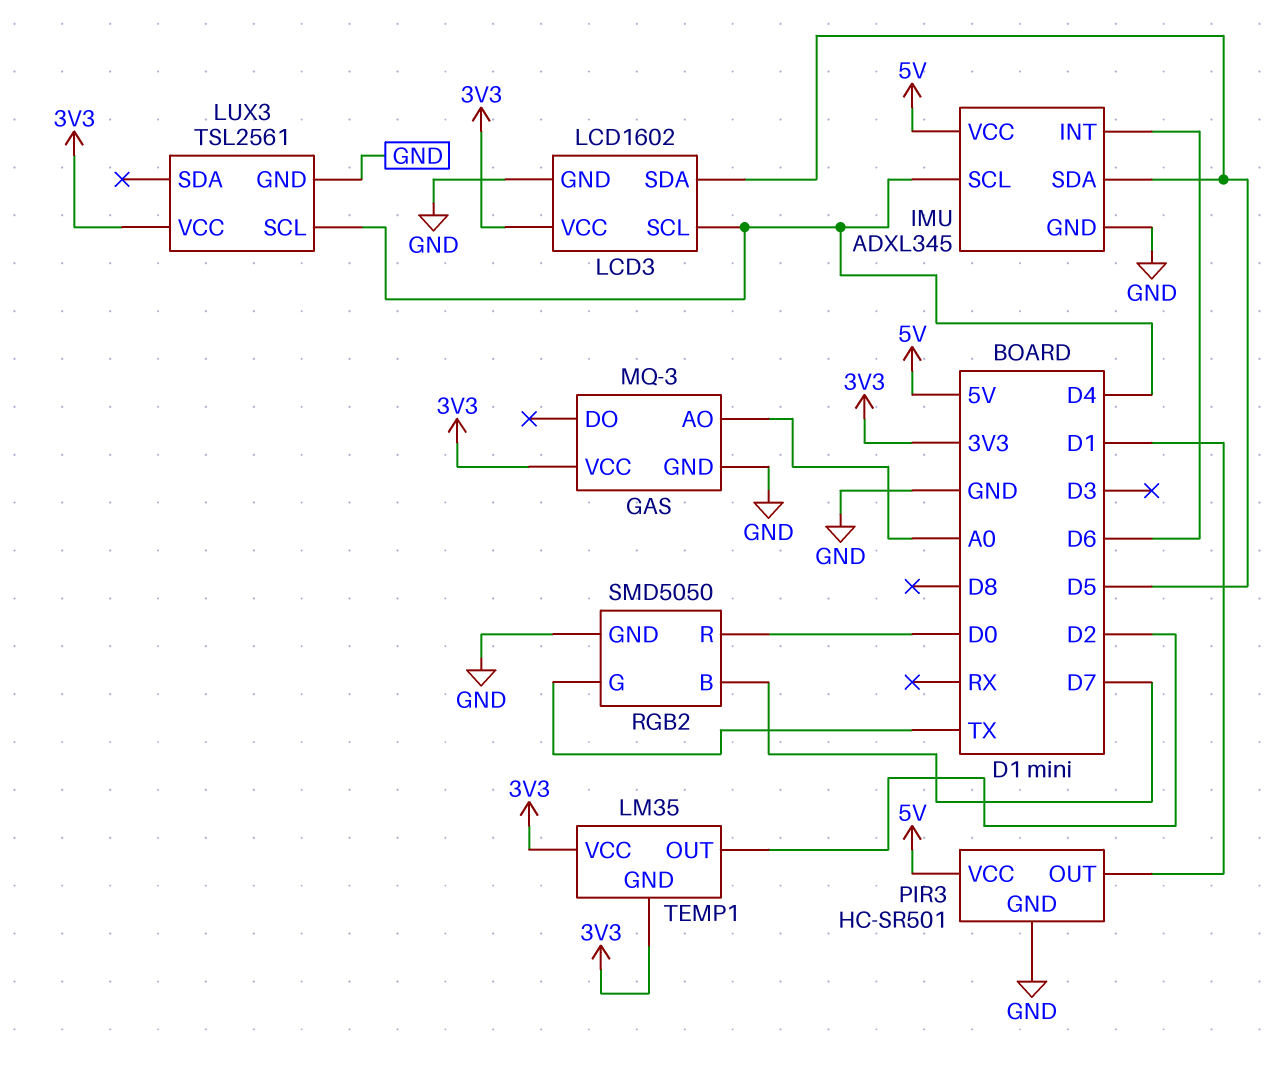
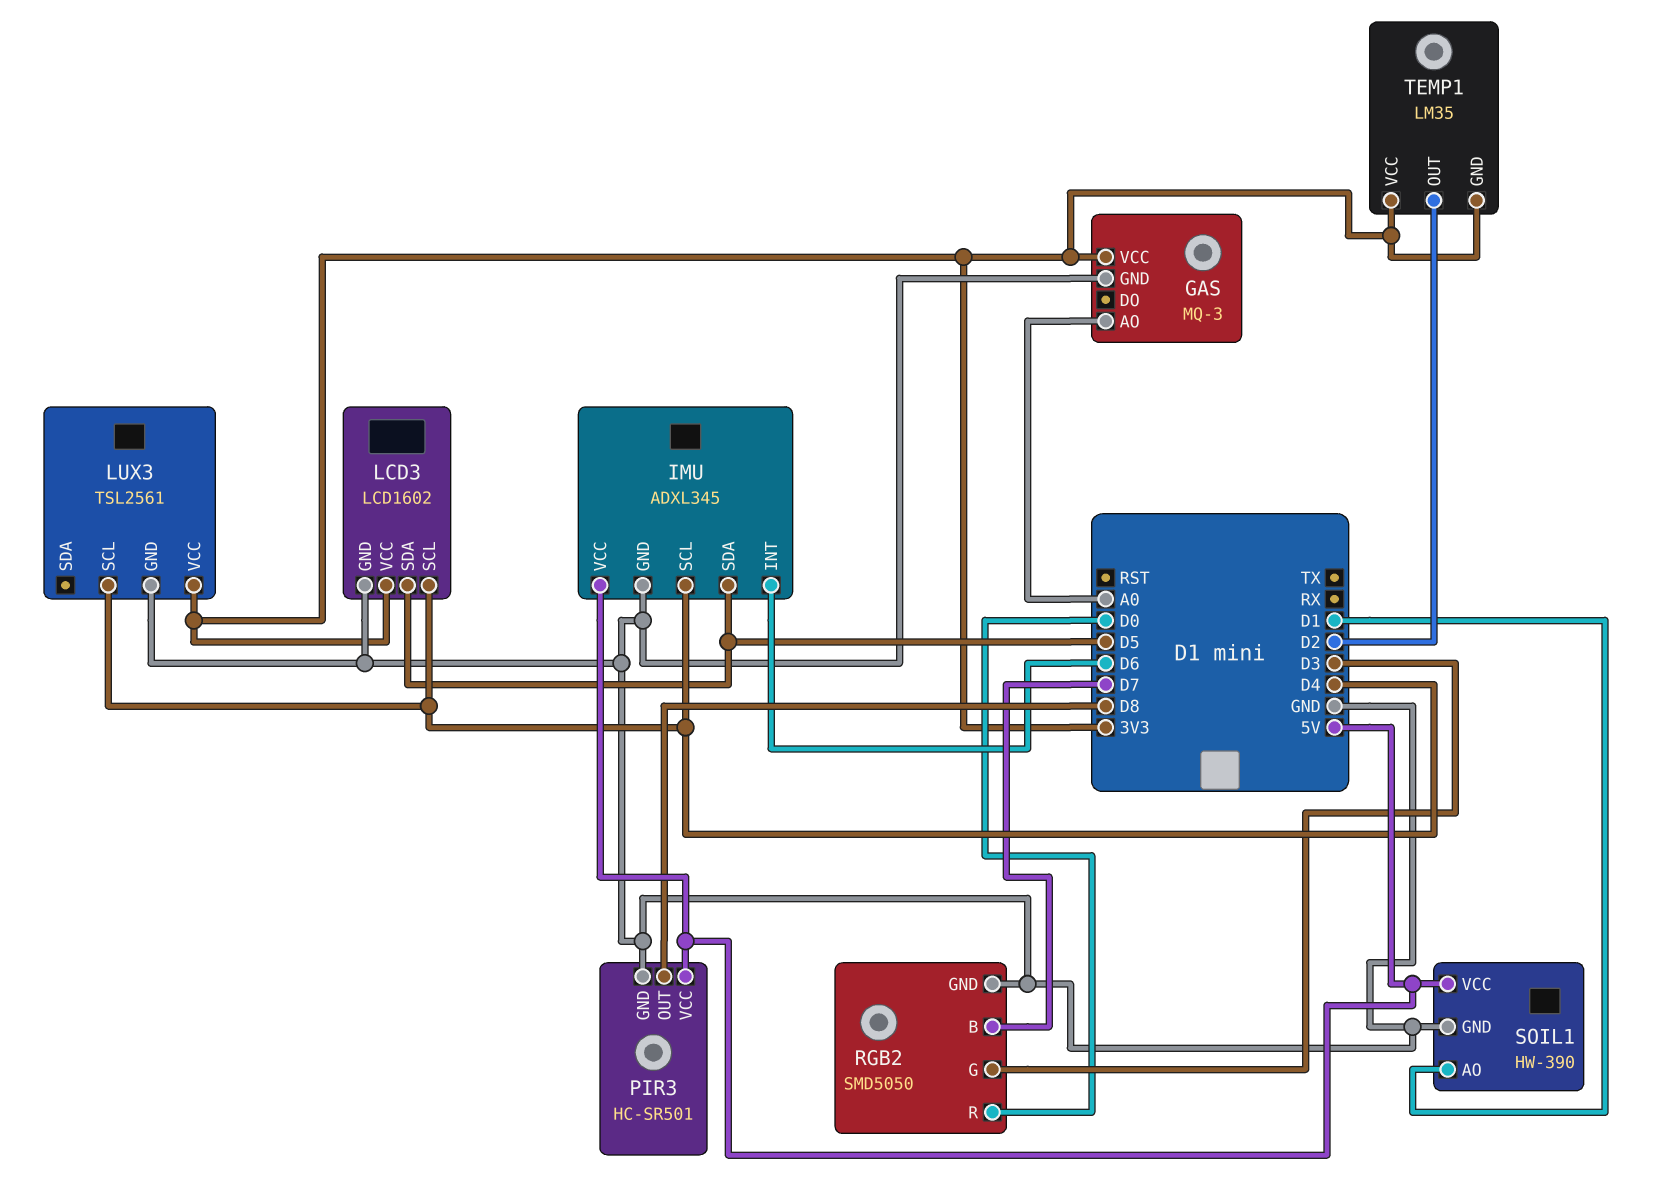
PIR3 pin OUT: D1 -> D8
RGB2 pin G: TX -> D3
SOIL1: none -> HW-390
SOIL1 pin AO: none -> D1
SOIL1 pin GND: none -> GND
SOIL1 pin VCC: none -> 5V

